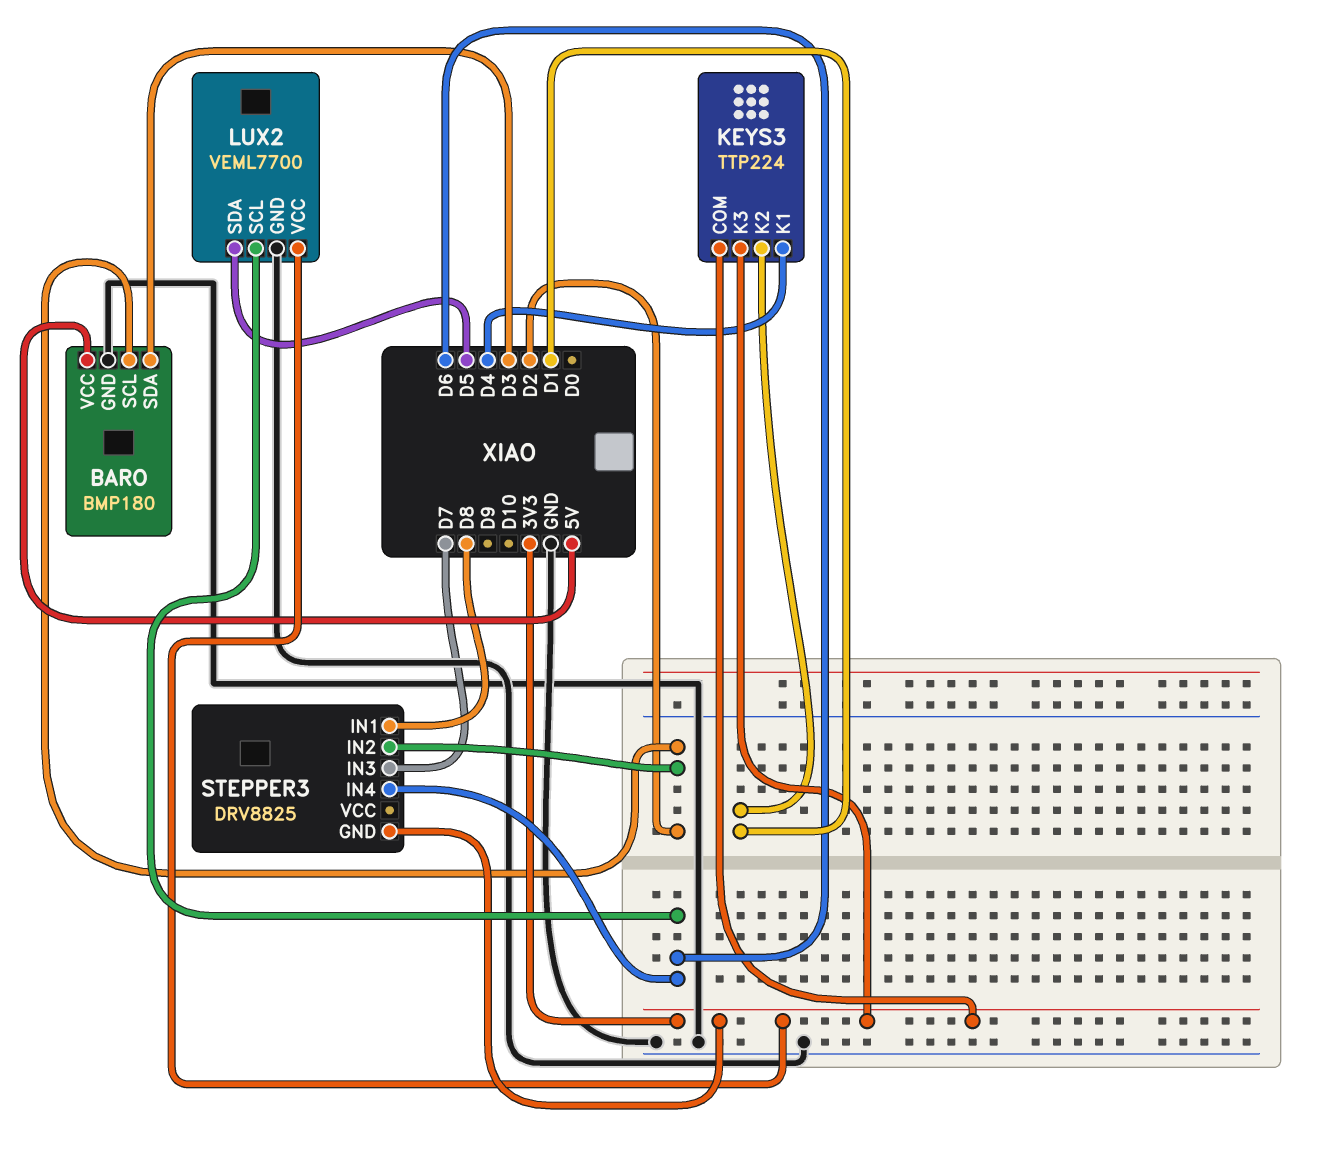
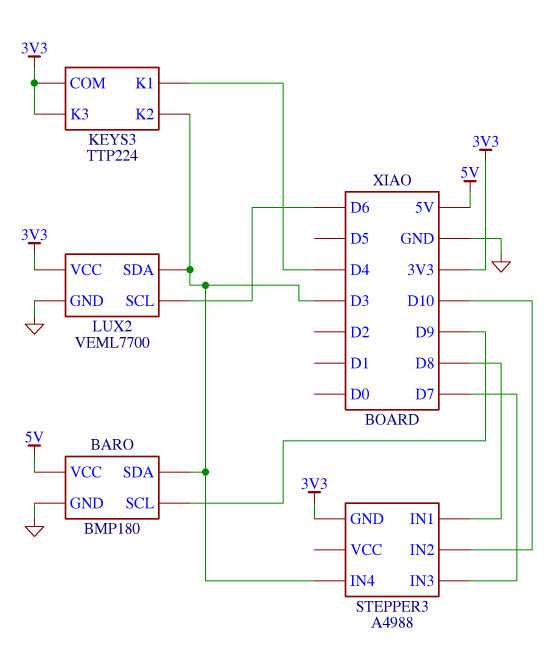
BARO pin SCL: D2 -> D9
KEYS3 pin K2: D1 -> D3
LUX2 pin SDA: D5 -> D3
STEPPER3: DRV8825 -> A4988
STEPPER3 pin IN2: D2 -> D10
STEPPER3 pin IN4: D6 -> D3

